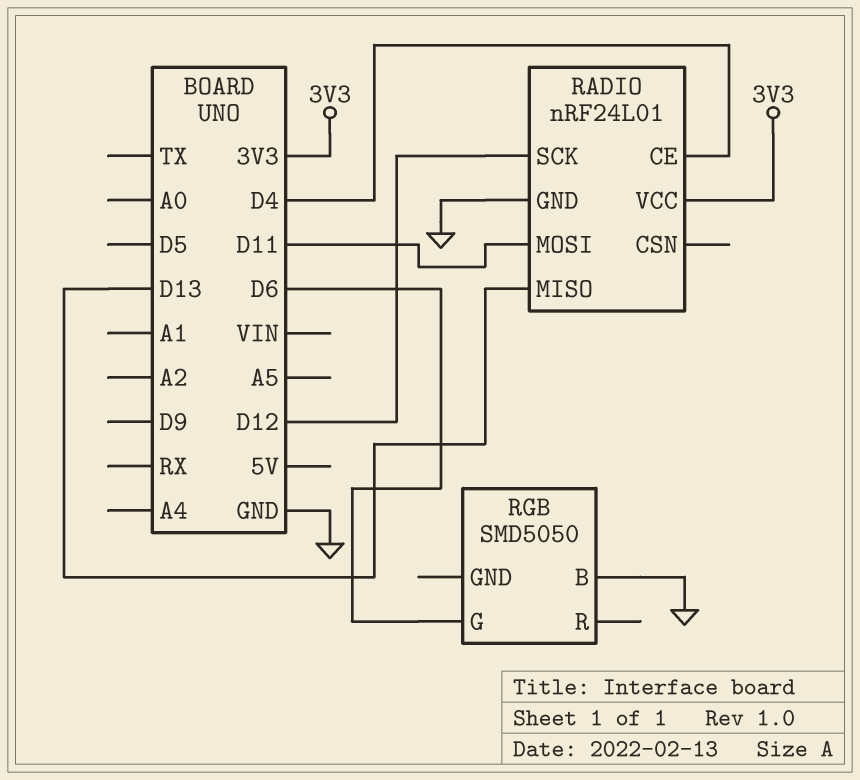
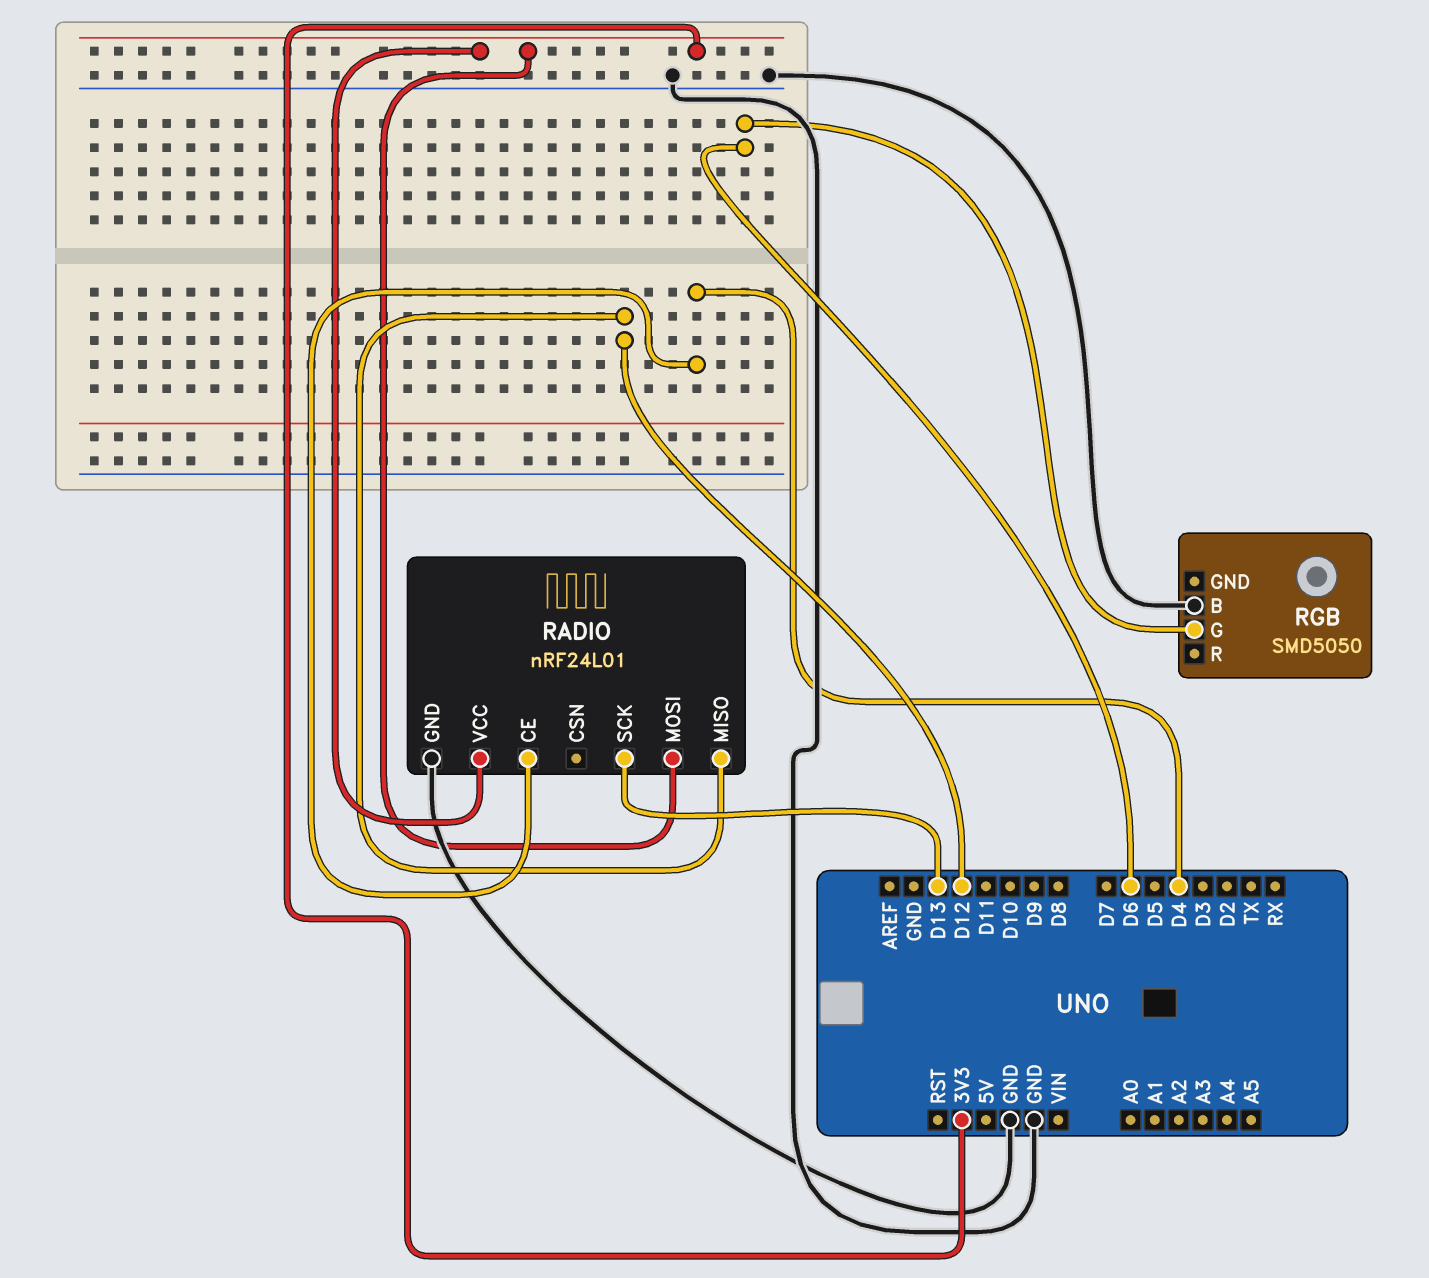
RADIO pin MISO: D13 -> D12
RADIO pin MOSI: D11 -> 3V3
RADIO pin SCK: D12 -> D13

